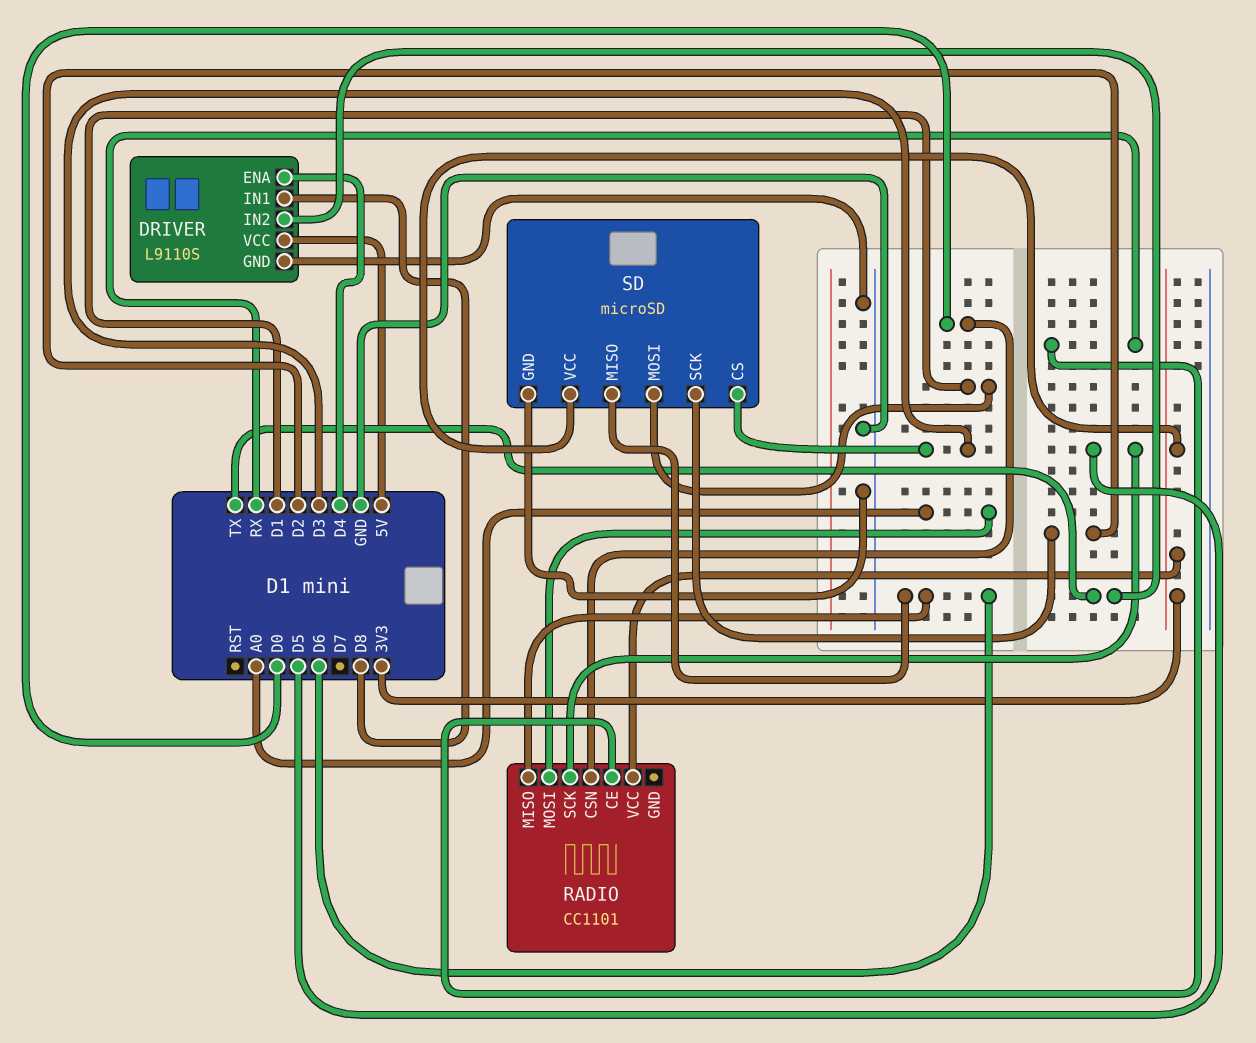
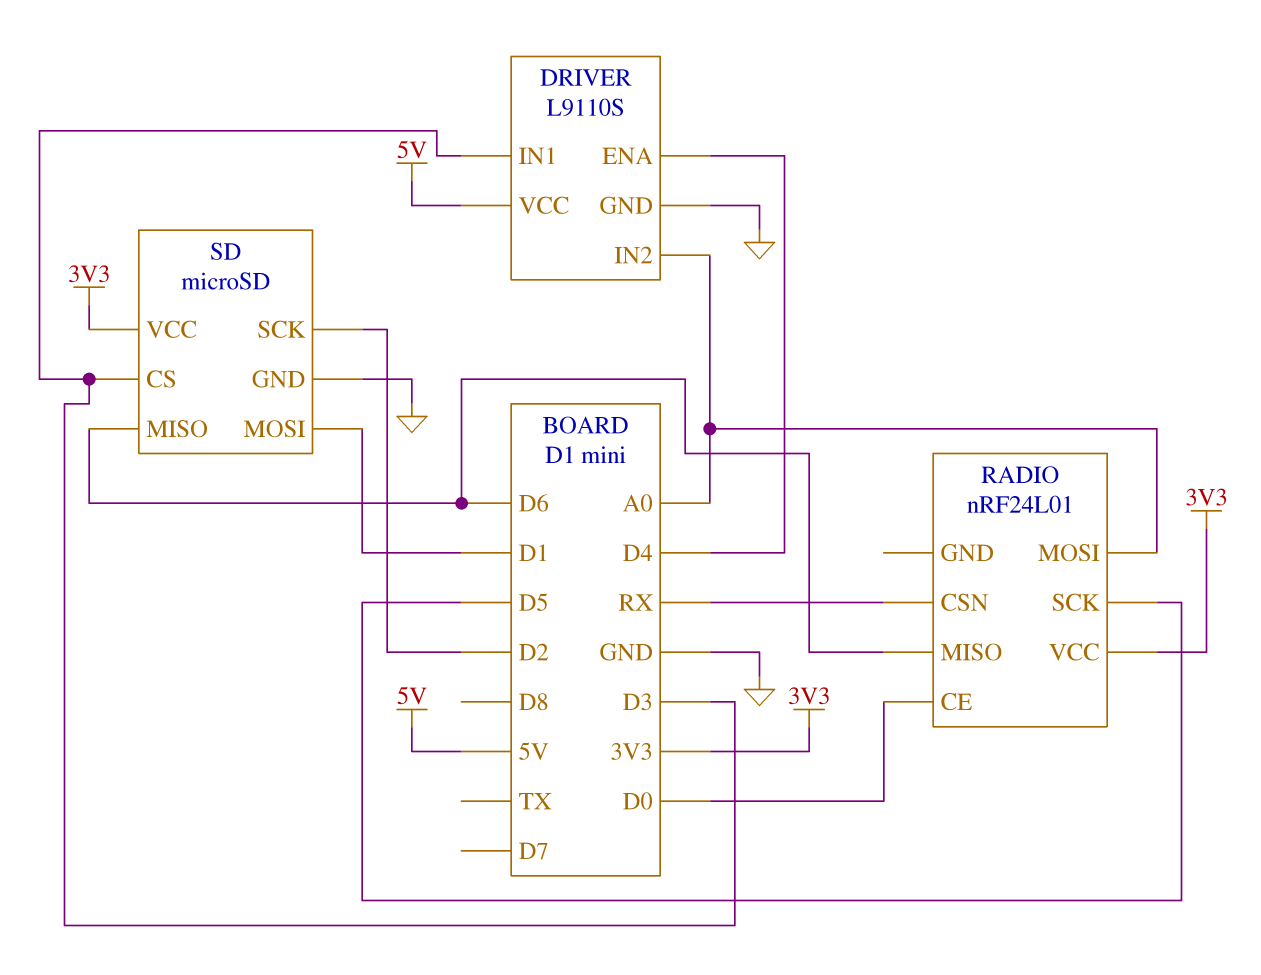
DRIVER pin IN1: D8 -> D3
DRIVER pin IN2: TX -> A0
RADIO: CC1101 -> nRF24L01
RADIO pin CE: RX -> D0
RADIO pin CSN: D0 -> RX

